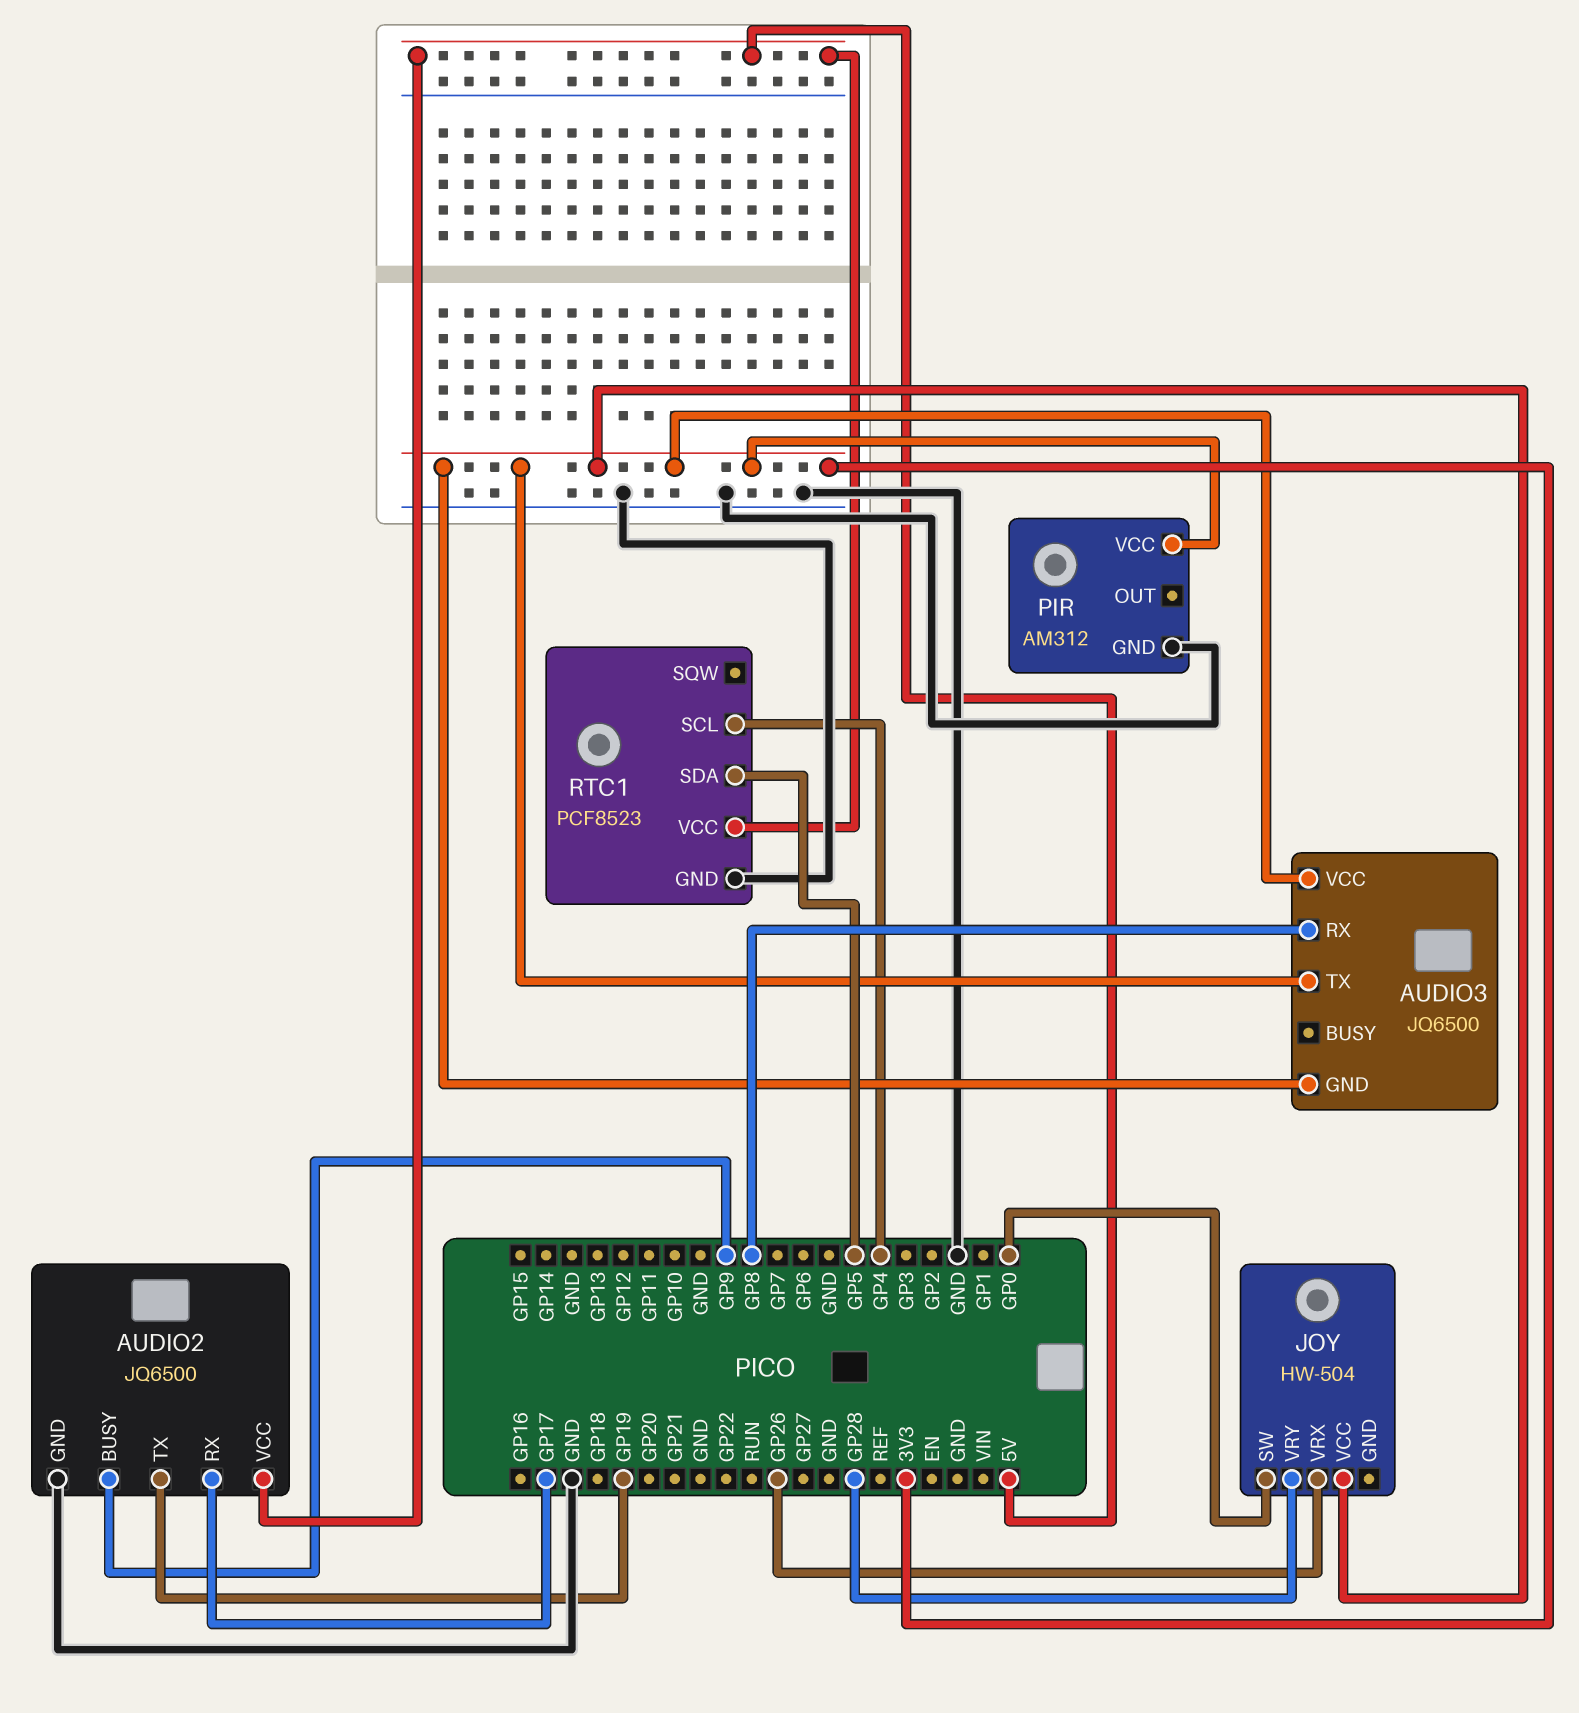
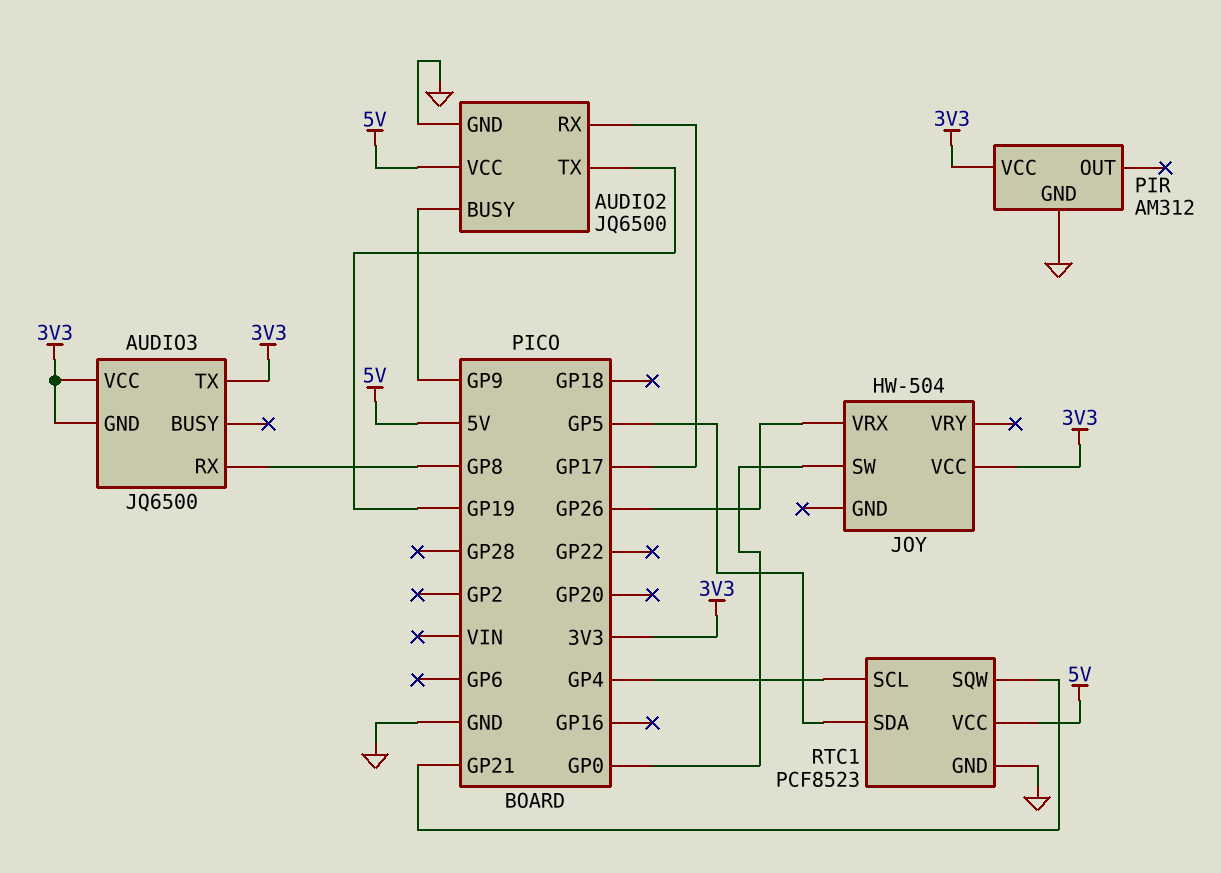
JOY pin VRY: GP28 -> none
RTC1 pin SQW: none -> GP21

